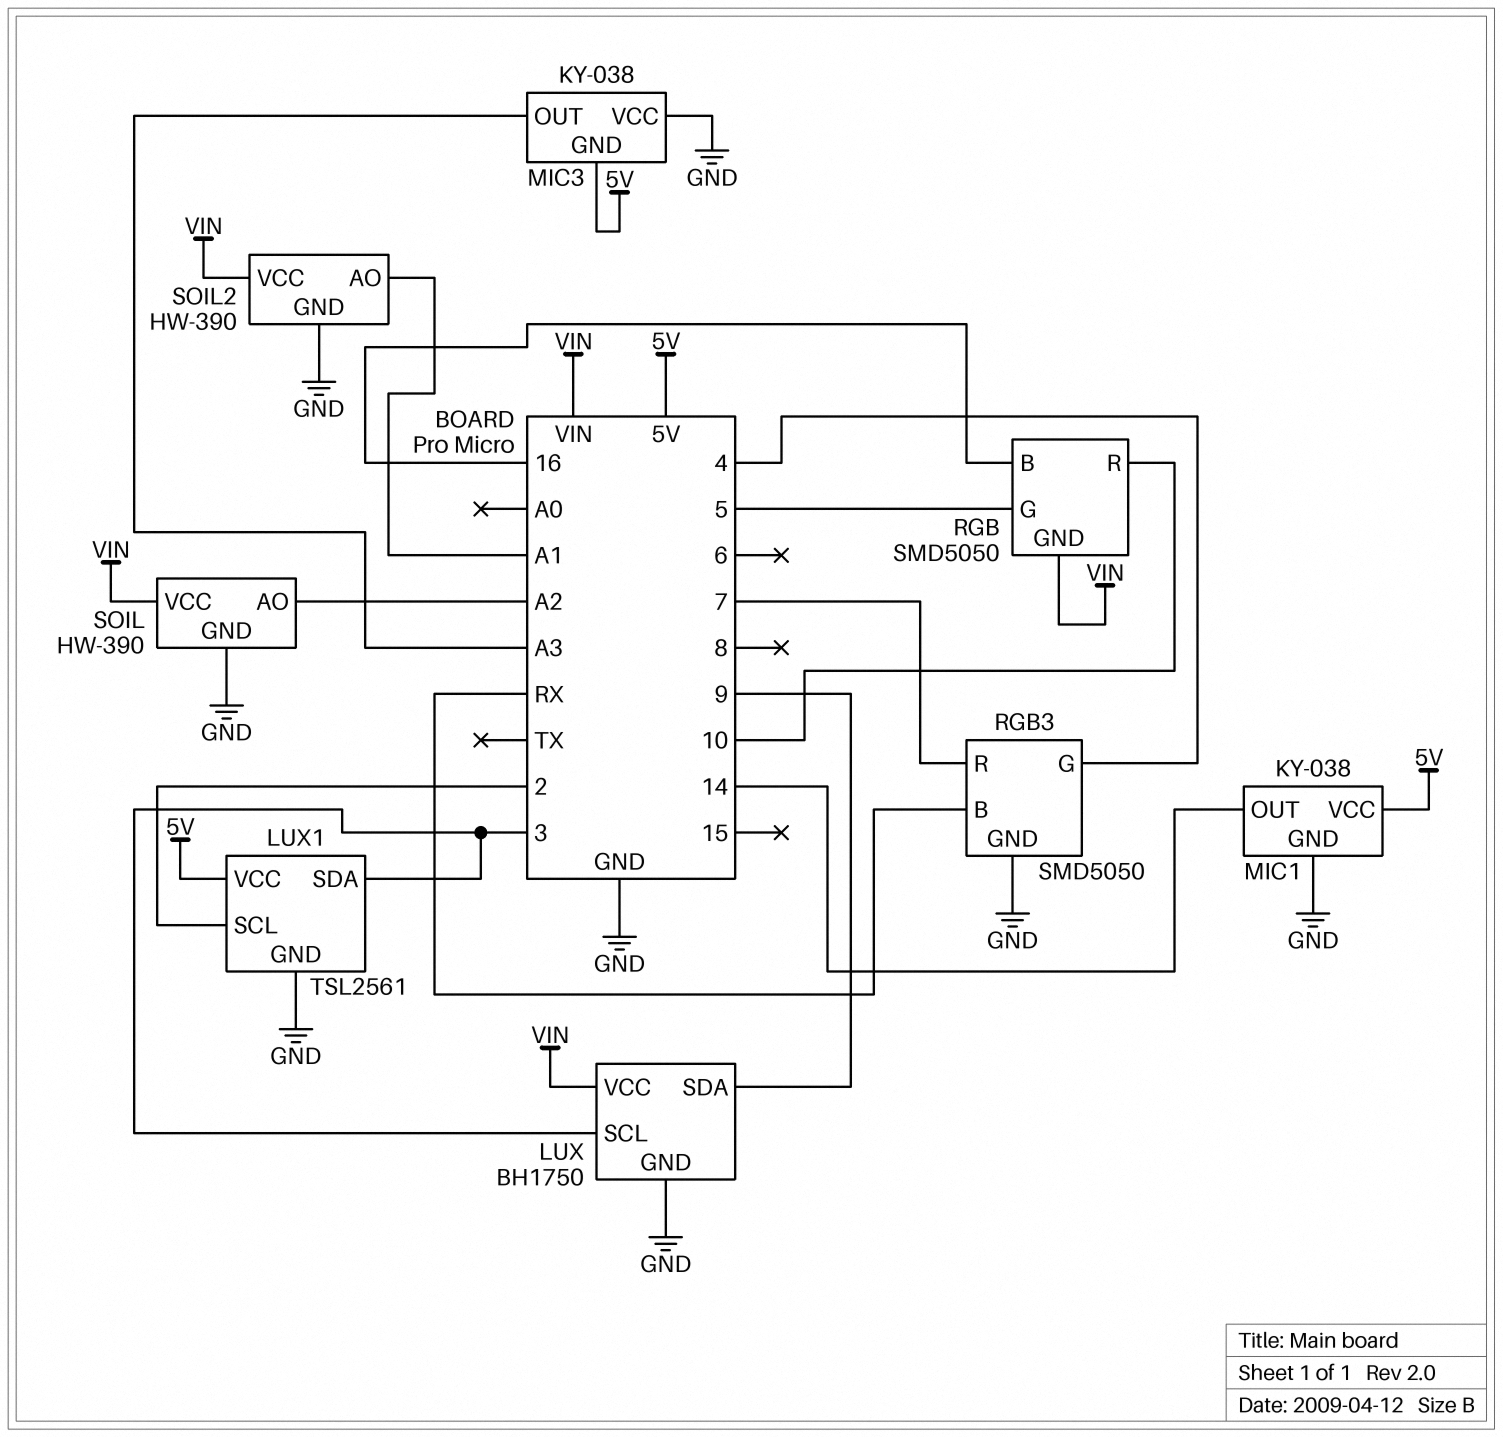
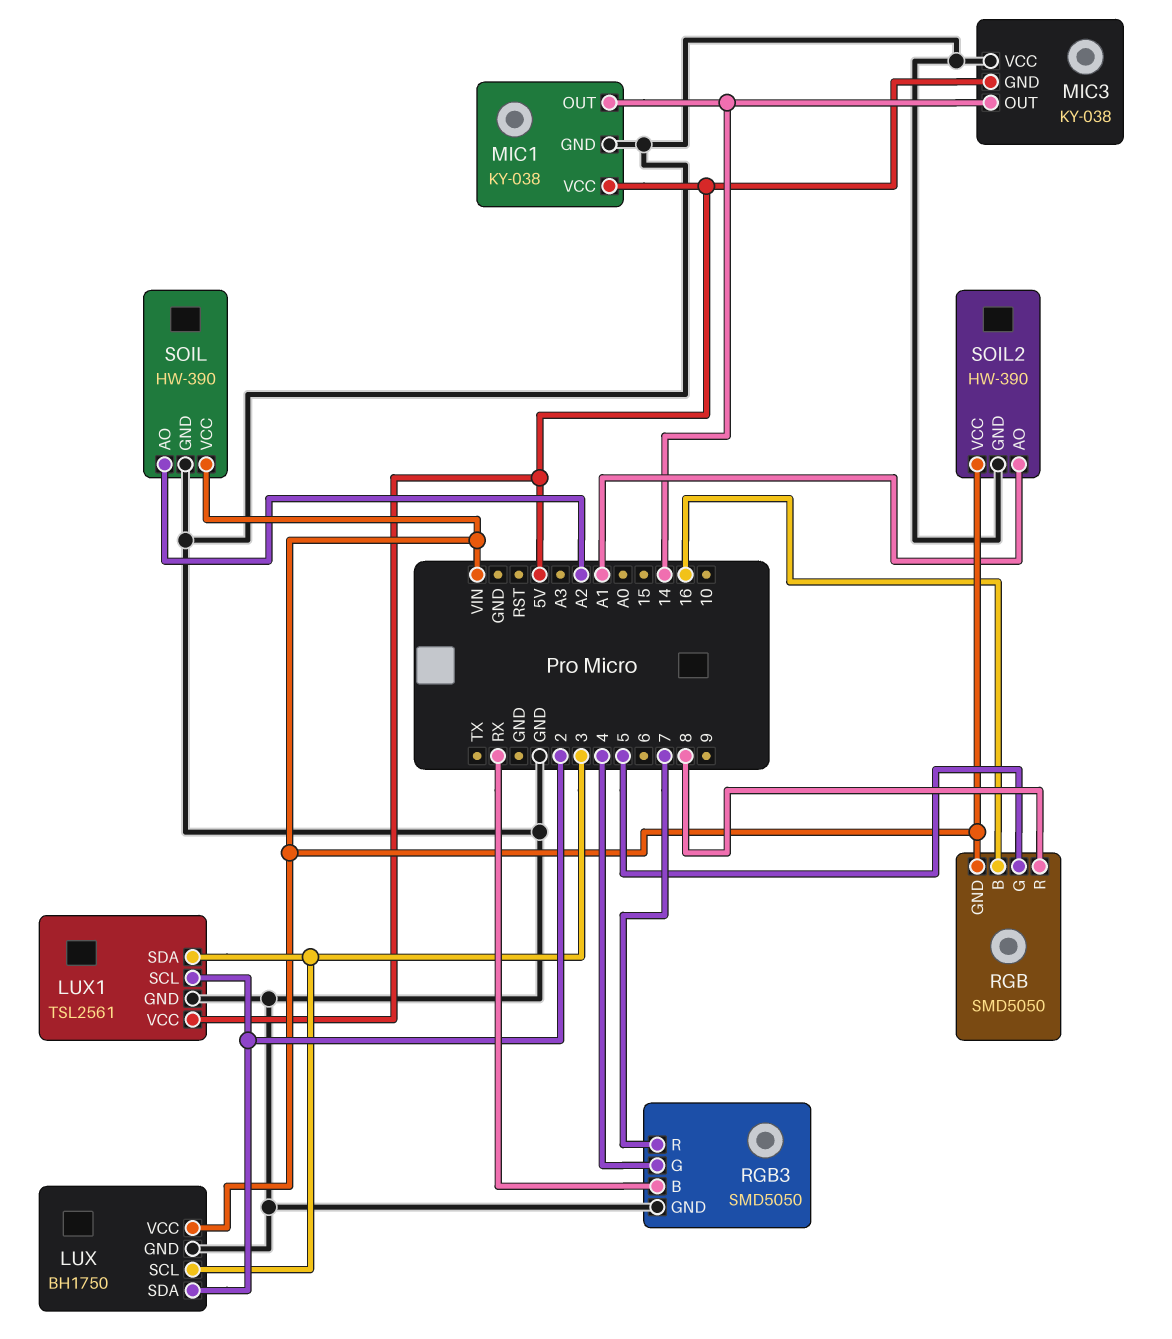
LUX pin SDA: 9 -> 2
MIC3 pin OUT: A3 -> 14
RGB pin R: 10 -> 8

